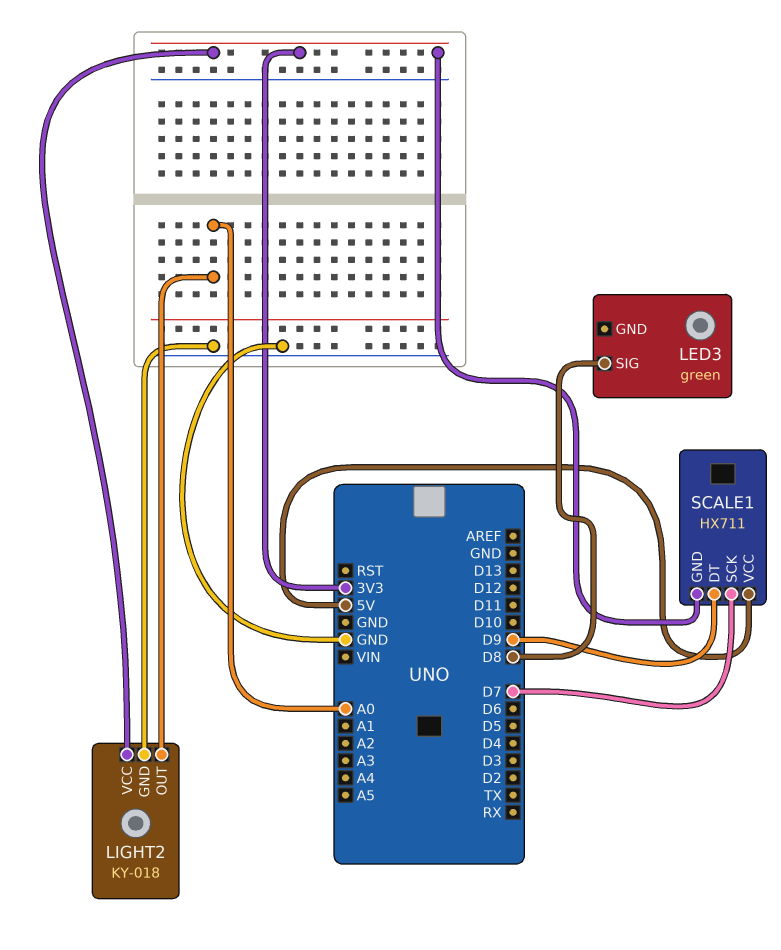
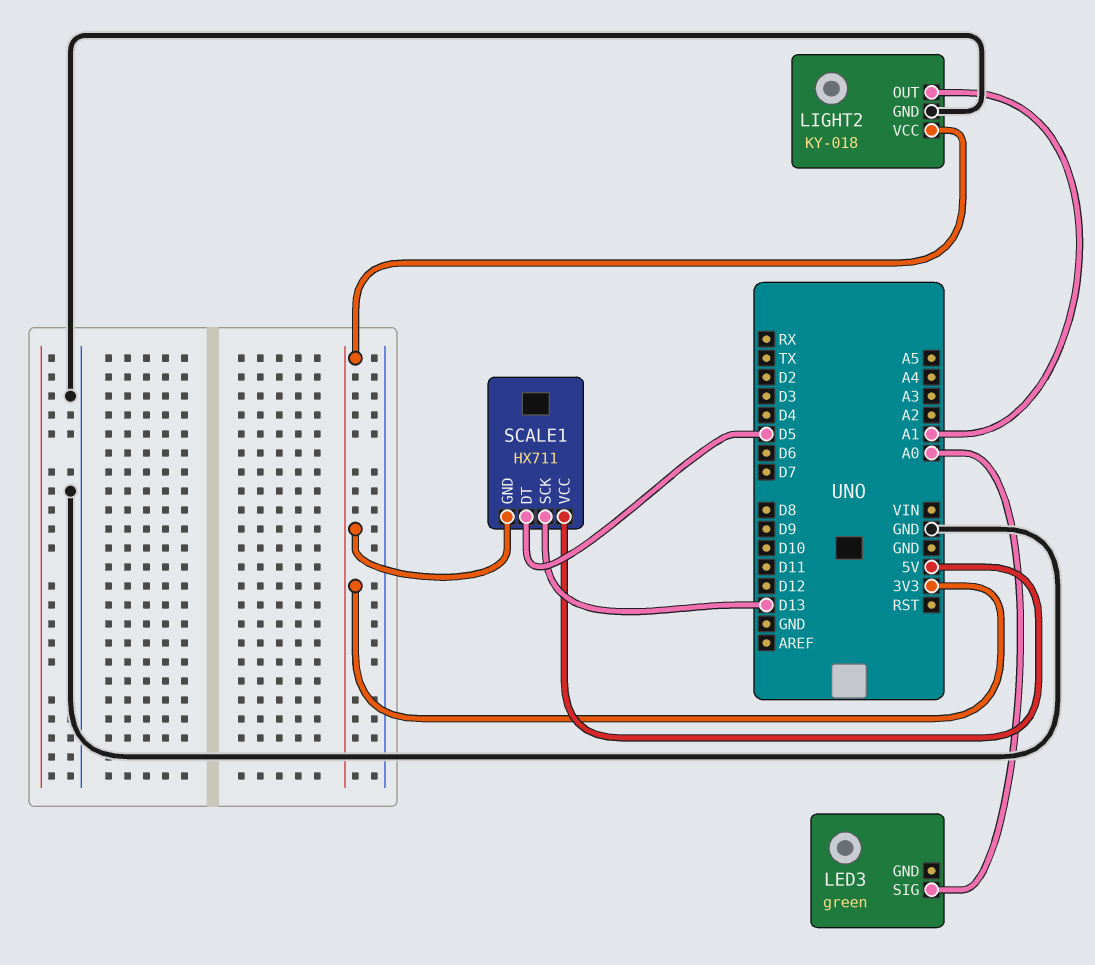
LED3 pin SIG: D8 -> A0
LIGHT2 pin OUT: A0 -> A1
SCALE1 pin DT: D9 -> D5
SCALE1 pin SCK: D7 -> D13

